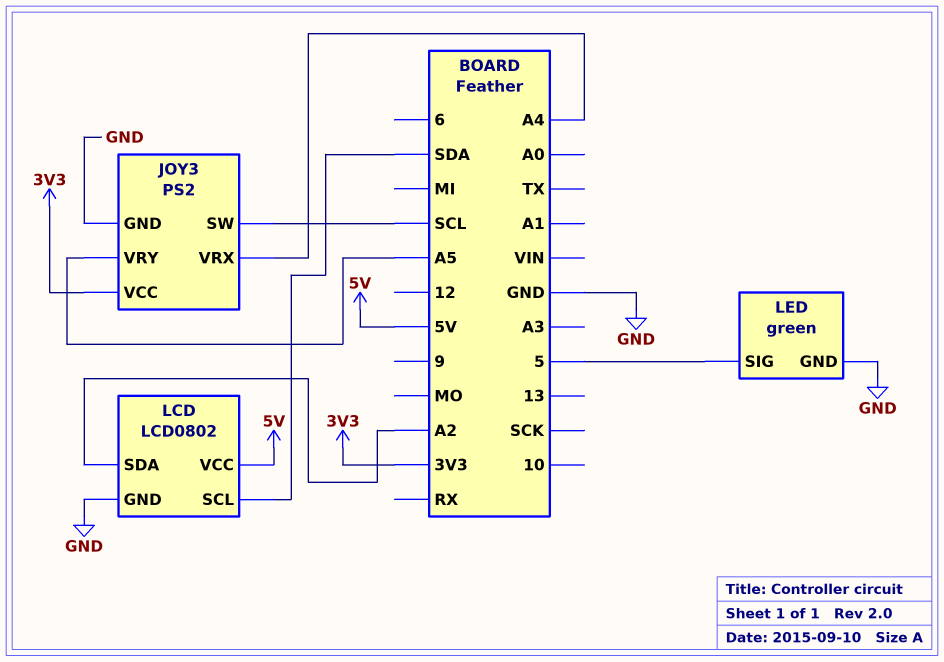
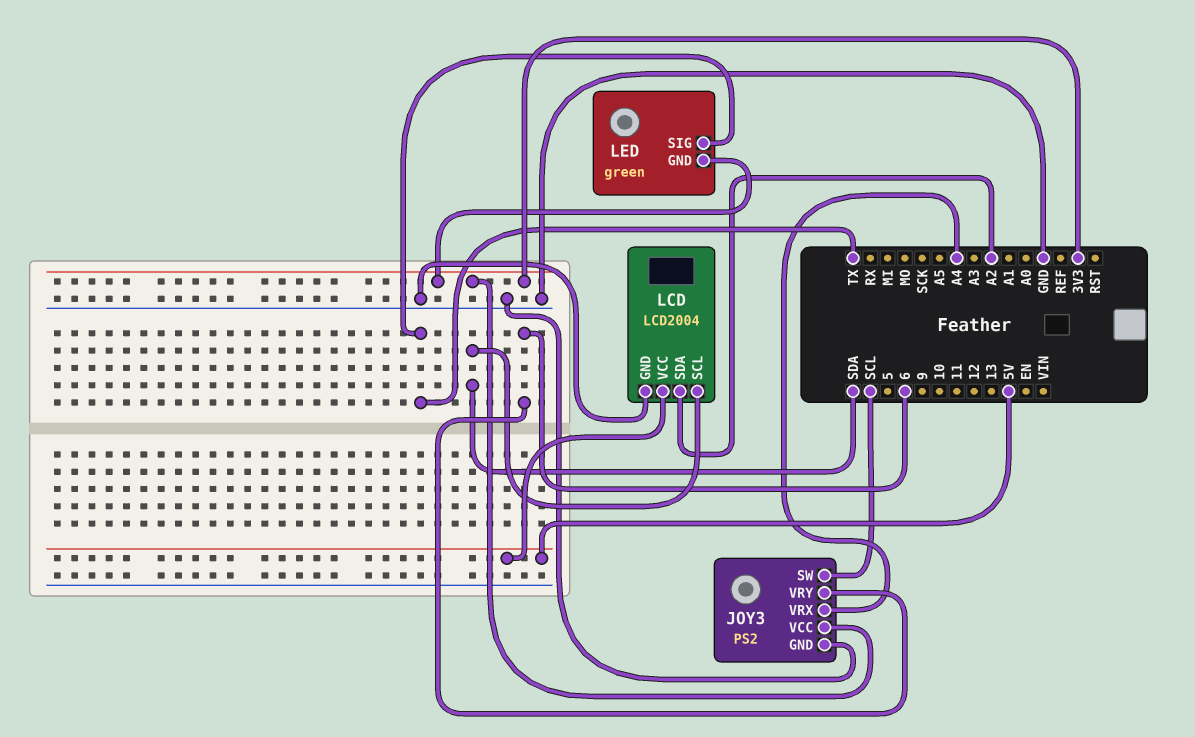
JOY3 pin VRY: A5 -> 6
LCD: LCD0802 -> LCD2004
LED pin GND: GND -> 3V3
LED pin SIG: 5 -> TX

